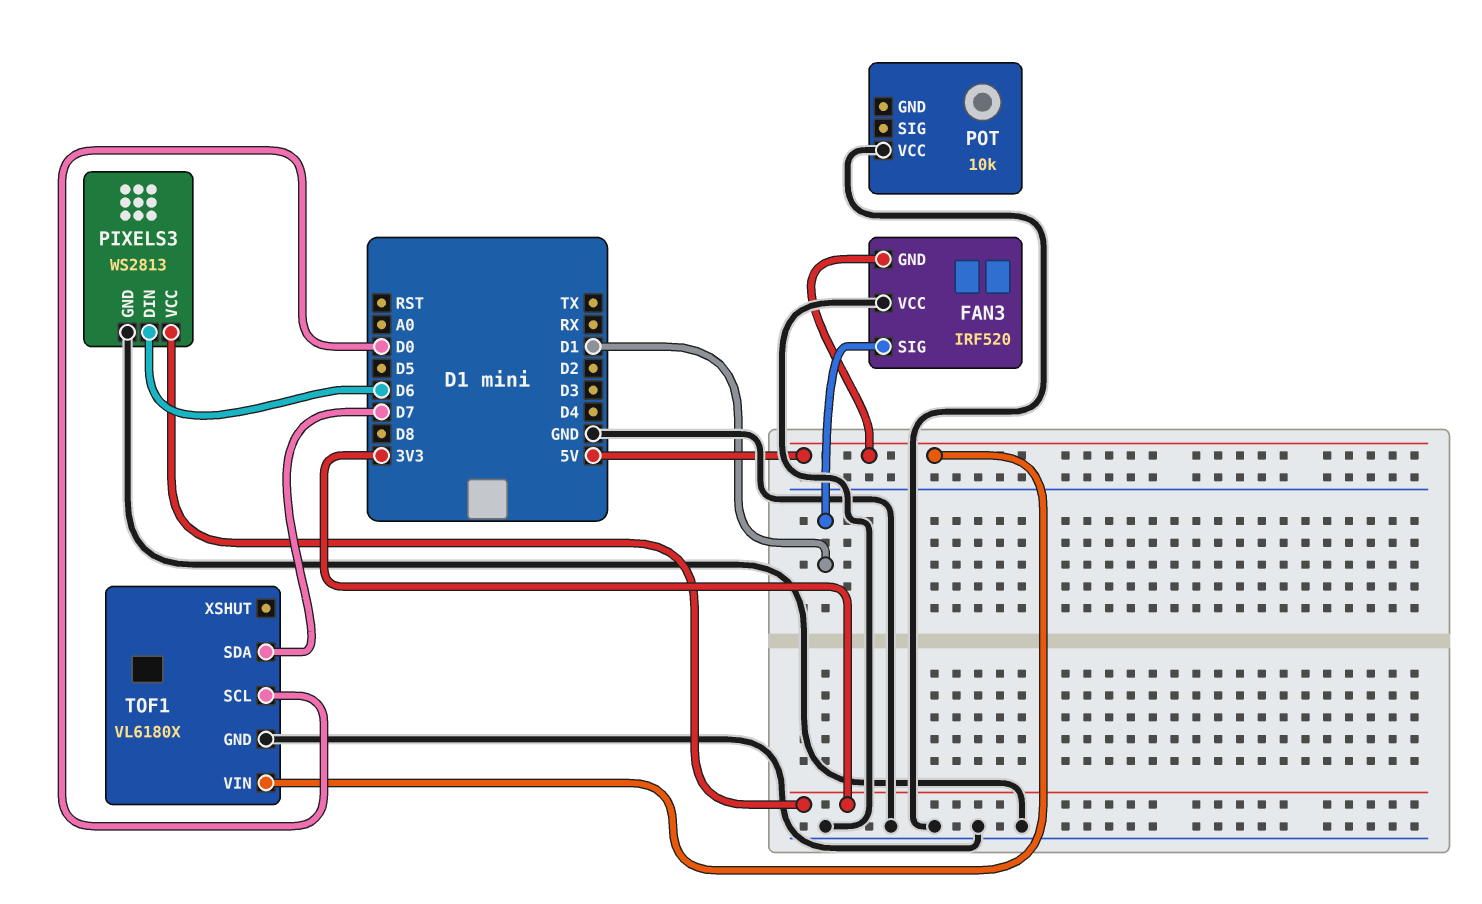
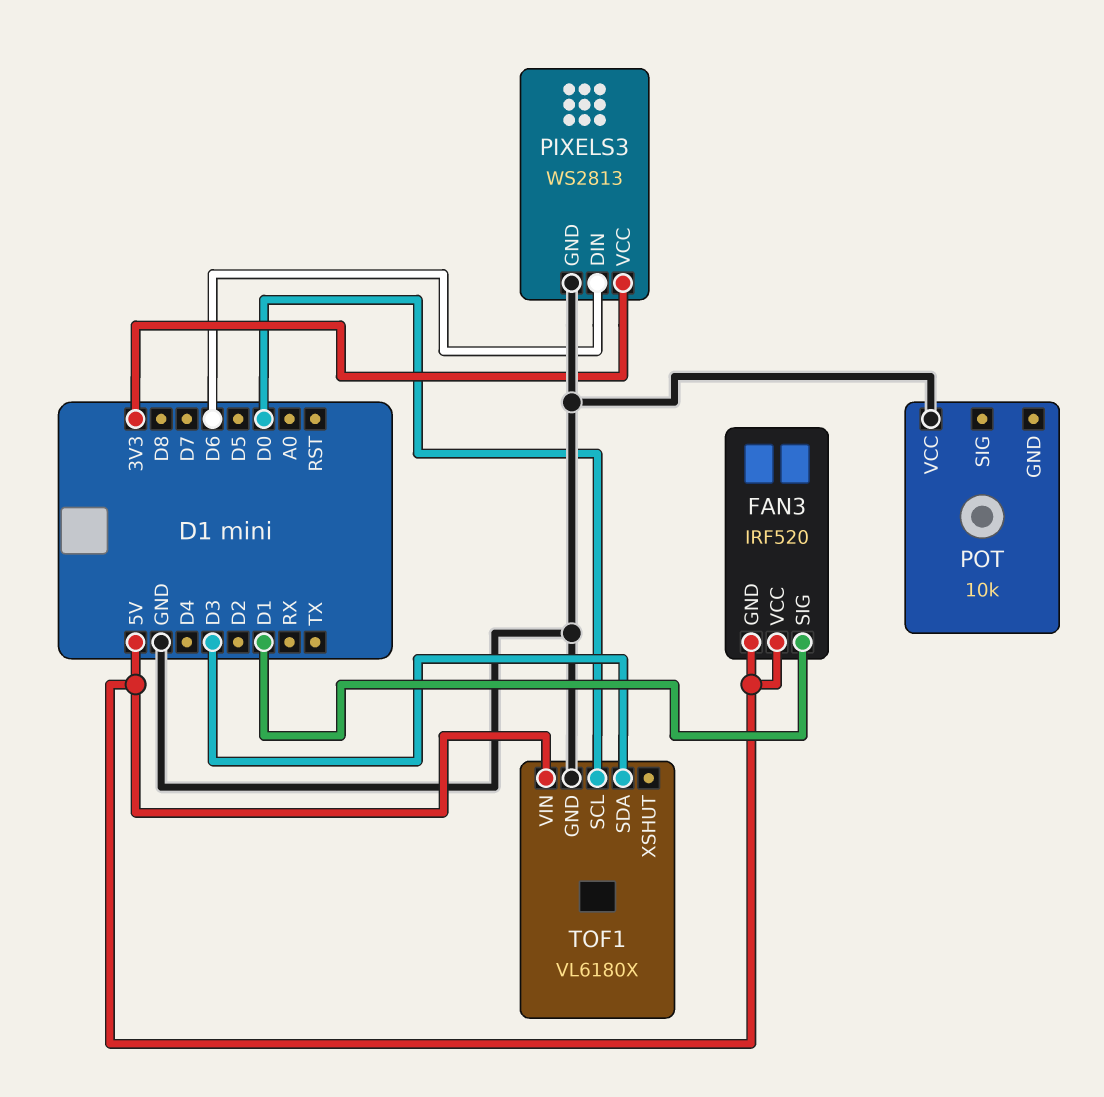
FAN3 pin VCC: GND -> 5V
TOF1 pin SDA: D7 -> D3

